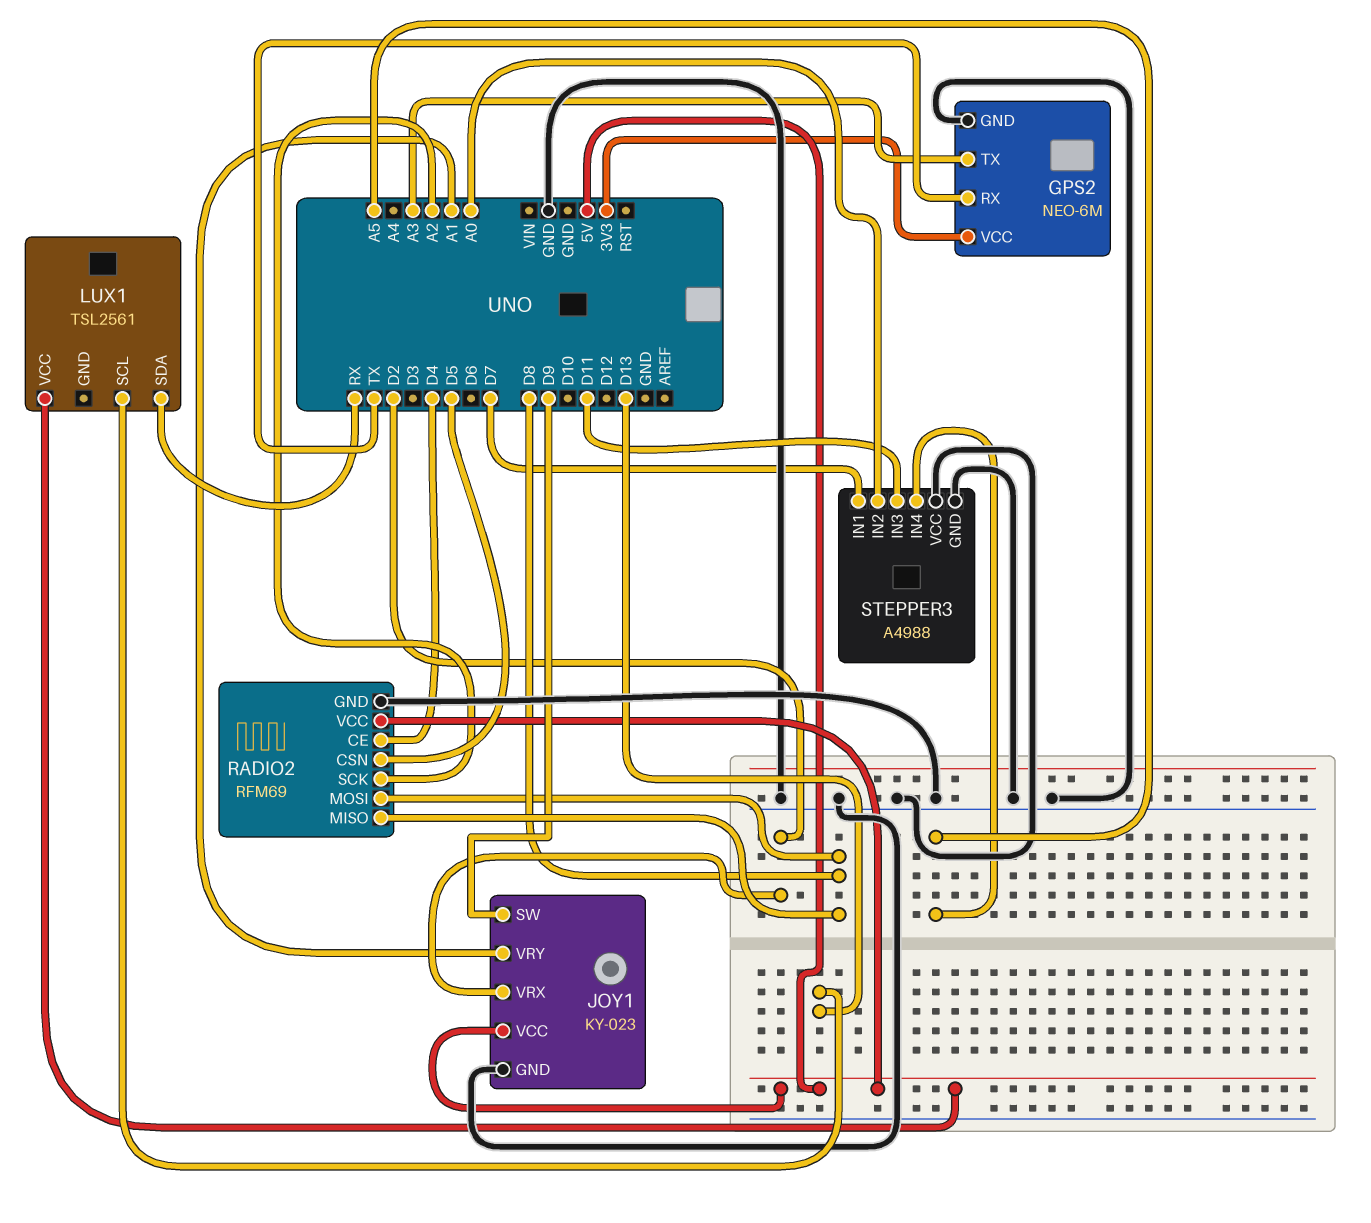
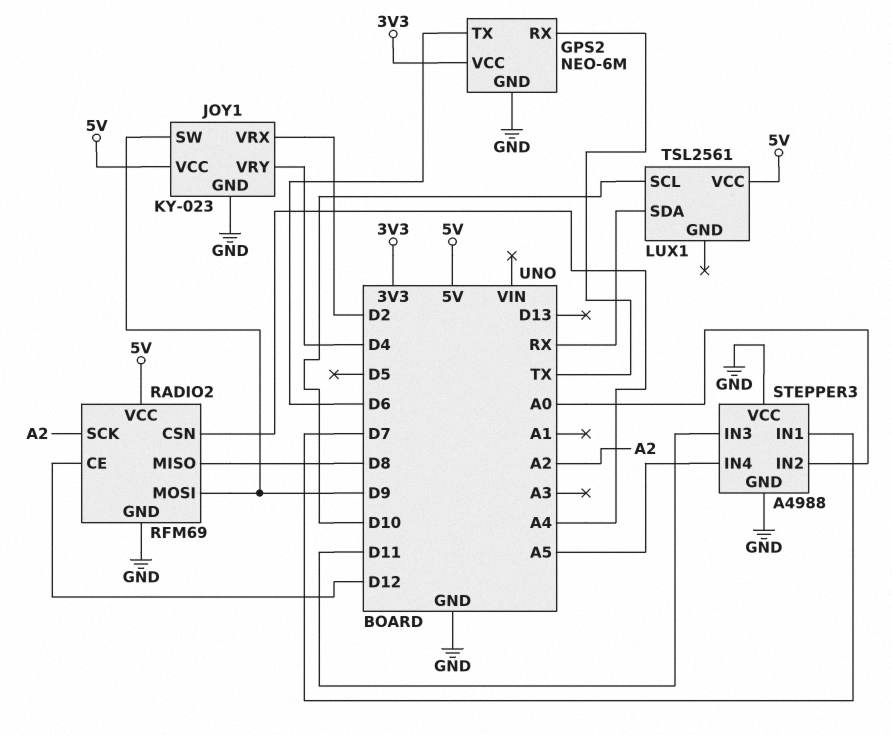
GPS2 pin TX: A3 -> D6
JOY1 pin VRY: A1 -> D4
LUX1 pin SCL: D13 -> D10
RADIO2 pin CE: D4 -> D12
RADIO2 pin CSN: D5 -> A4
RADIO2 pin MOSI: D8 -> D9

